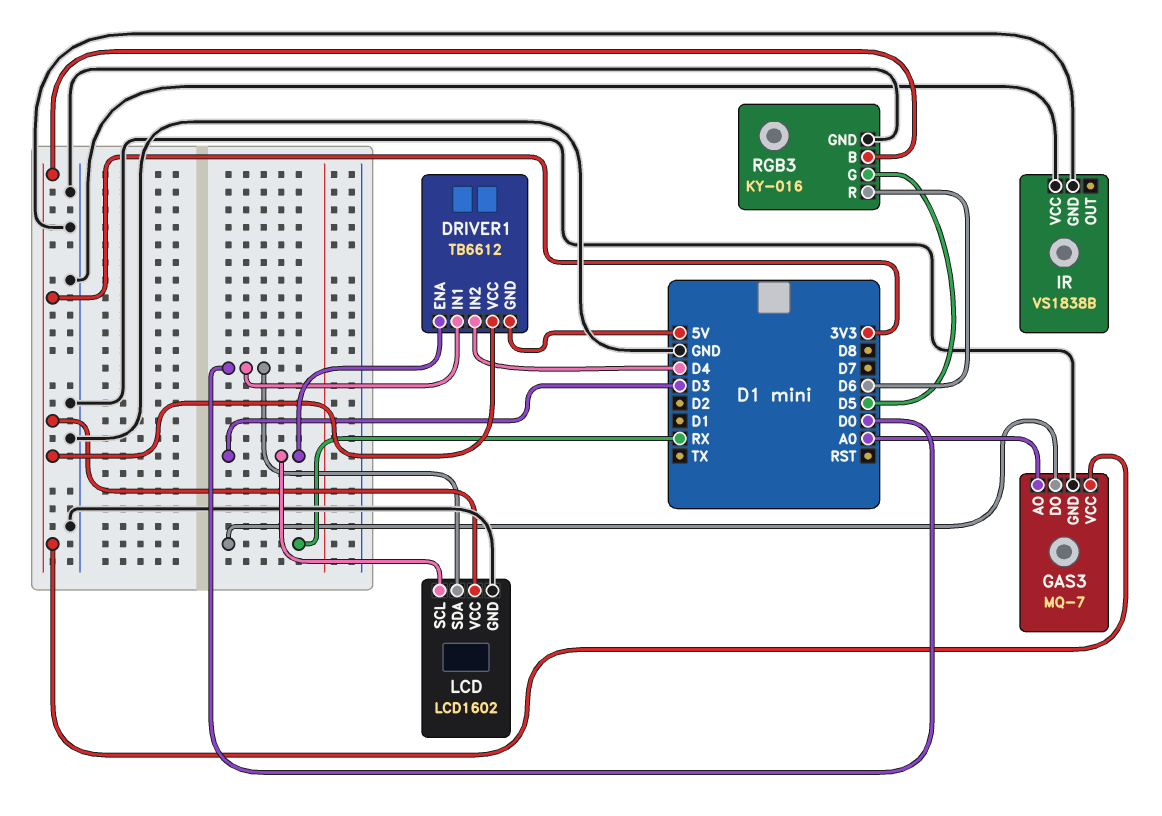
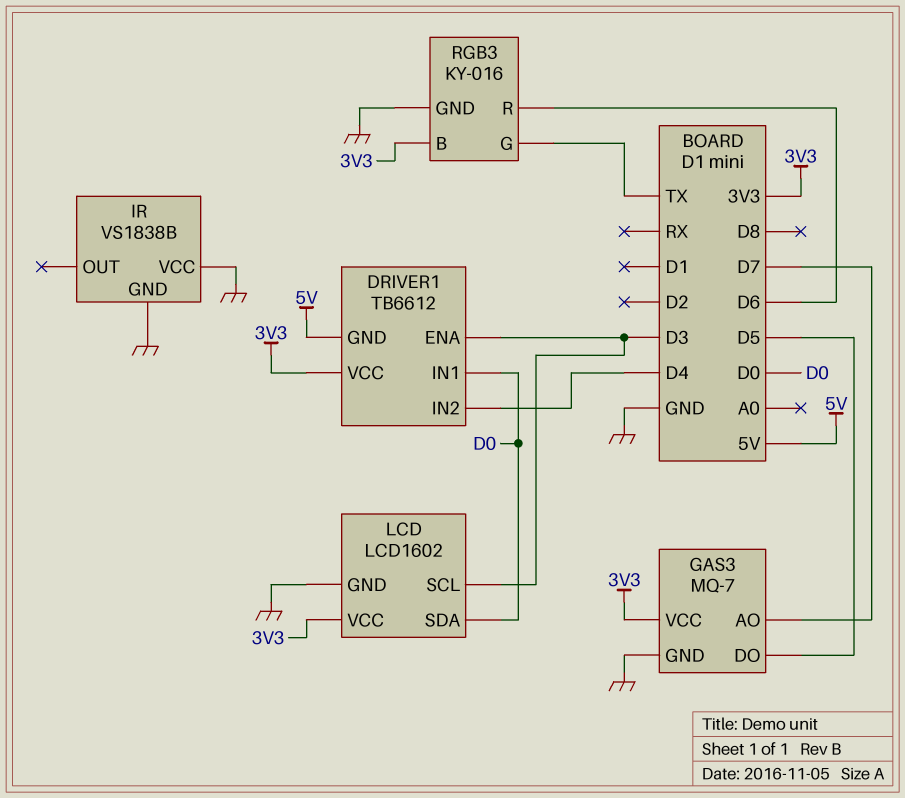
GAS3 pin AO: A0 -> D7
GAS3 pin DO: RX -> D5
RGB3 pin G: D5 -> TX

